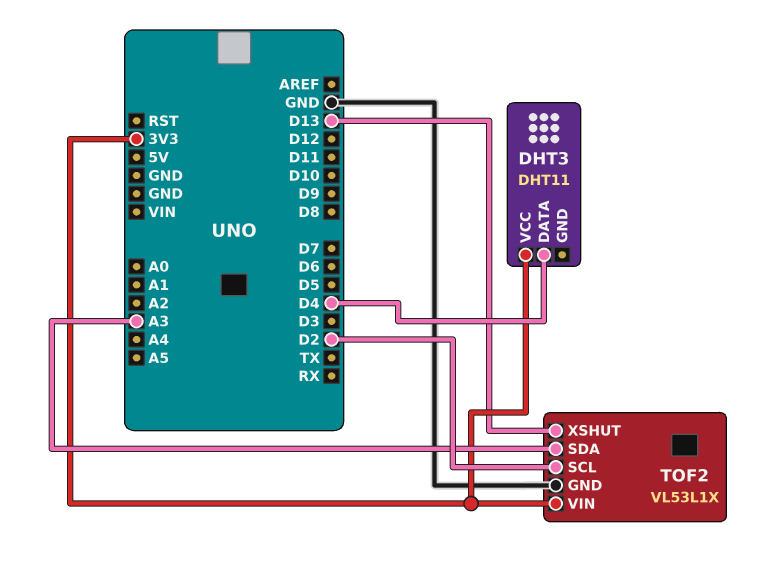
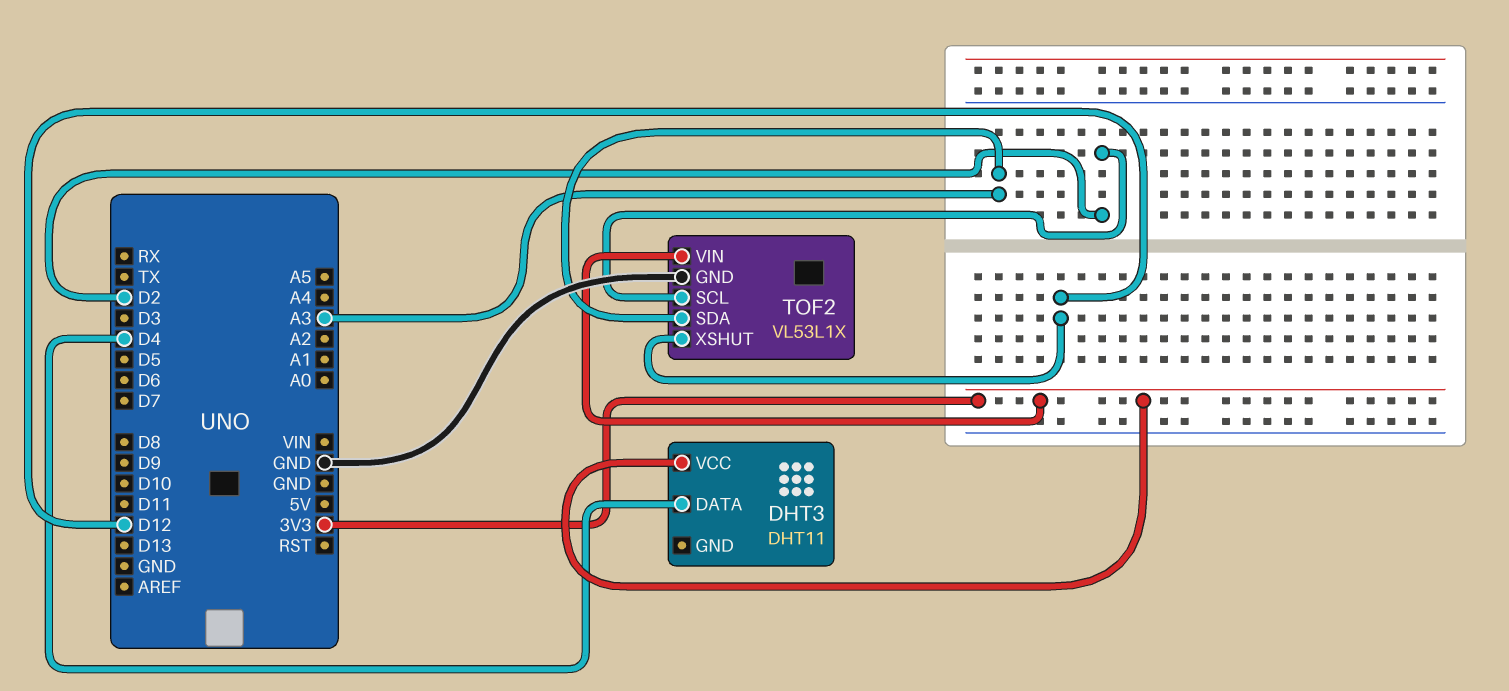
TOF2 pin XSHUT: D13 -> D12

